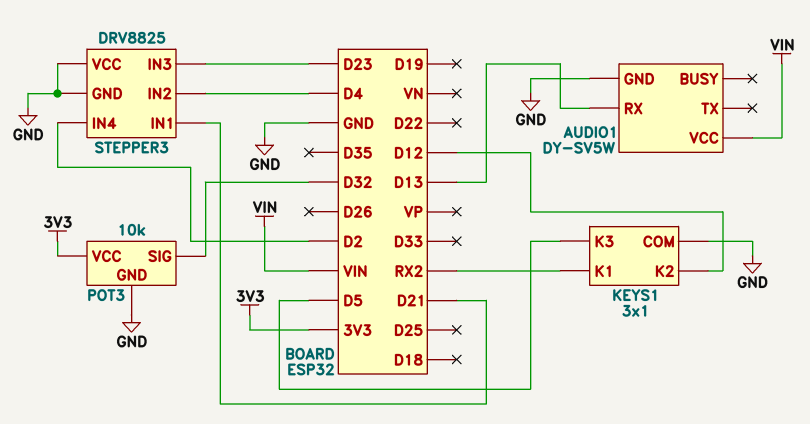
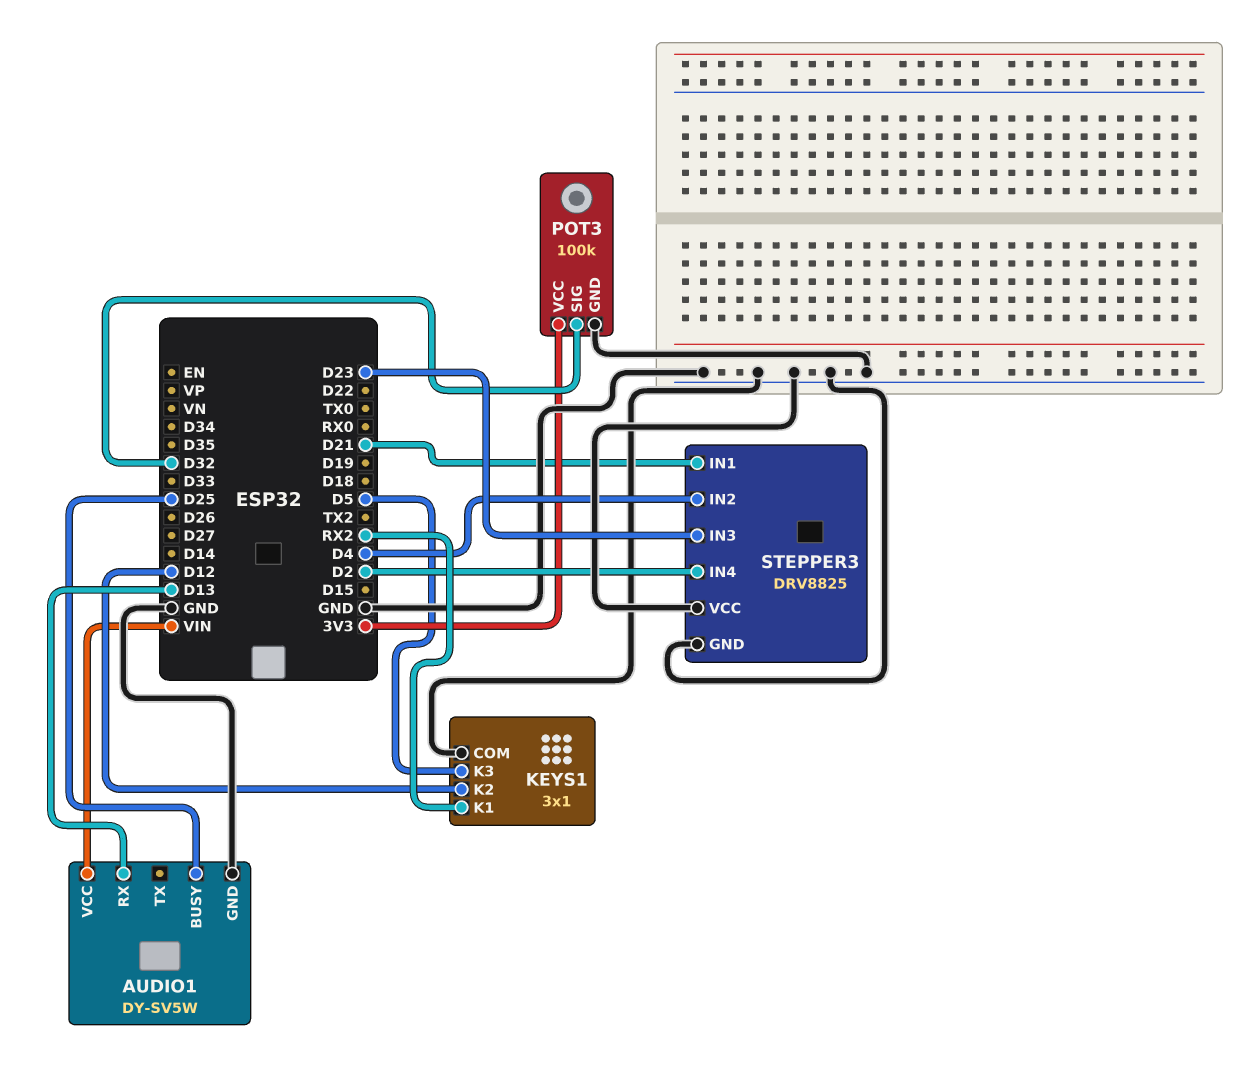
AUDIO1 pin BUSY: none -> D25
POT3: 10k -> 100k

